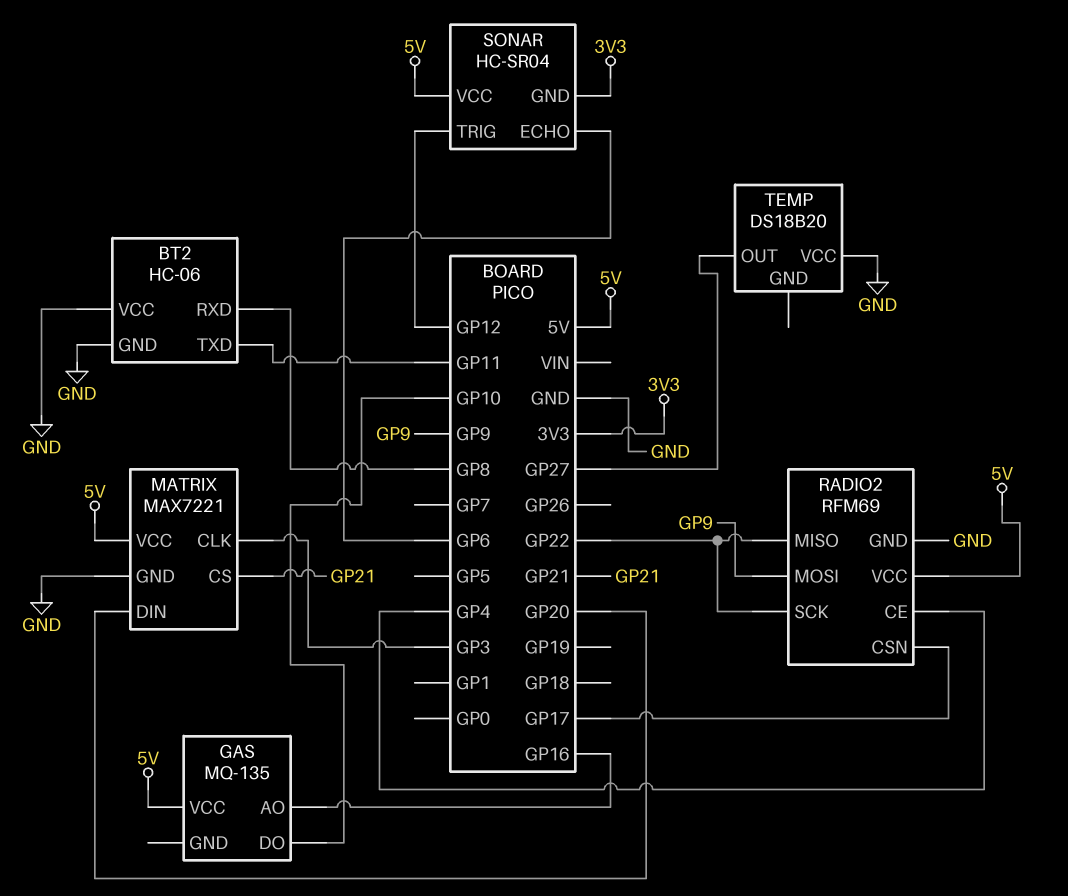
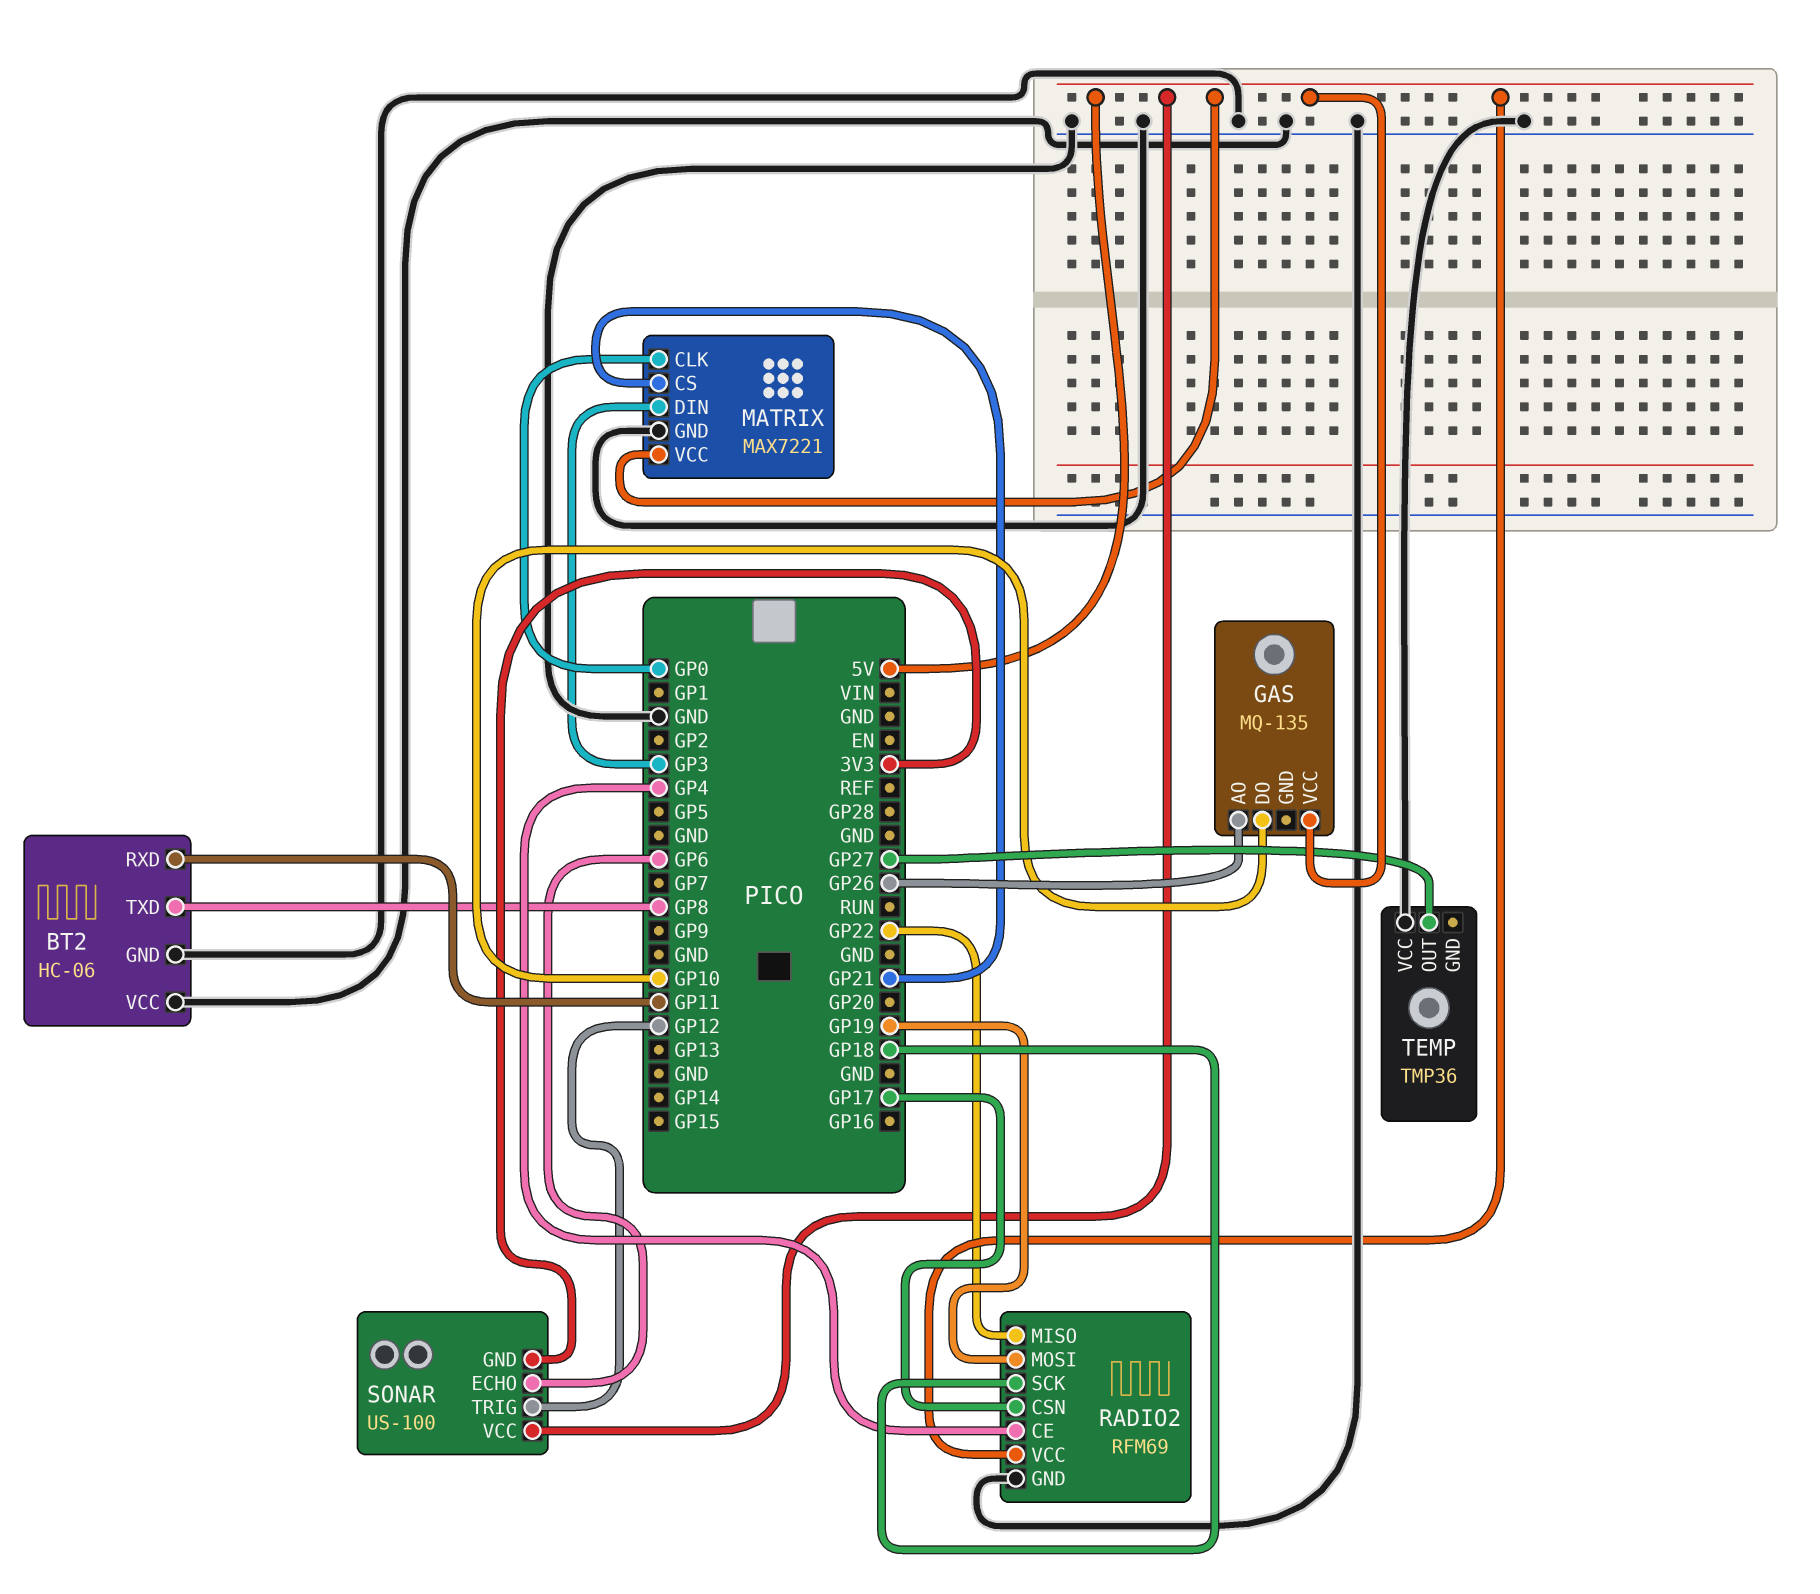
BT2 pin RXD: GP8 -> GP11
BT2 pin TXD: GP11 -> GP8
GAS pin AO: GP16 -> GP26
MATRIX pin CLK: GP3 -> GP0
MATRIX pin DIN: GP20 -> GP3
RADIO2 pin MOSI: GP9 -> GP19
RADIO2 pin SCK: GP22 -> GP18
SONAR: HC-SR04 -> US-100
TEMP: DS18B20 -> TMP36

